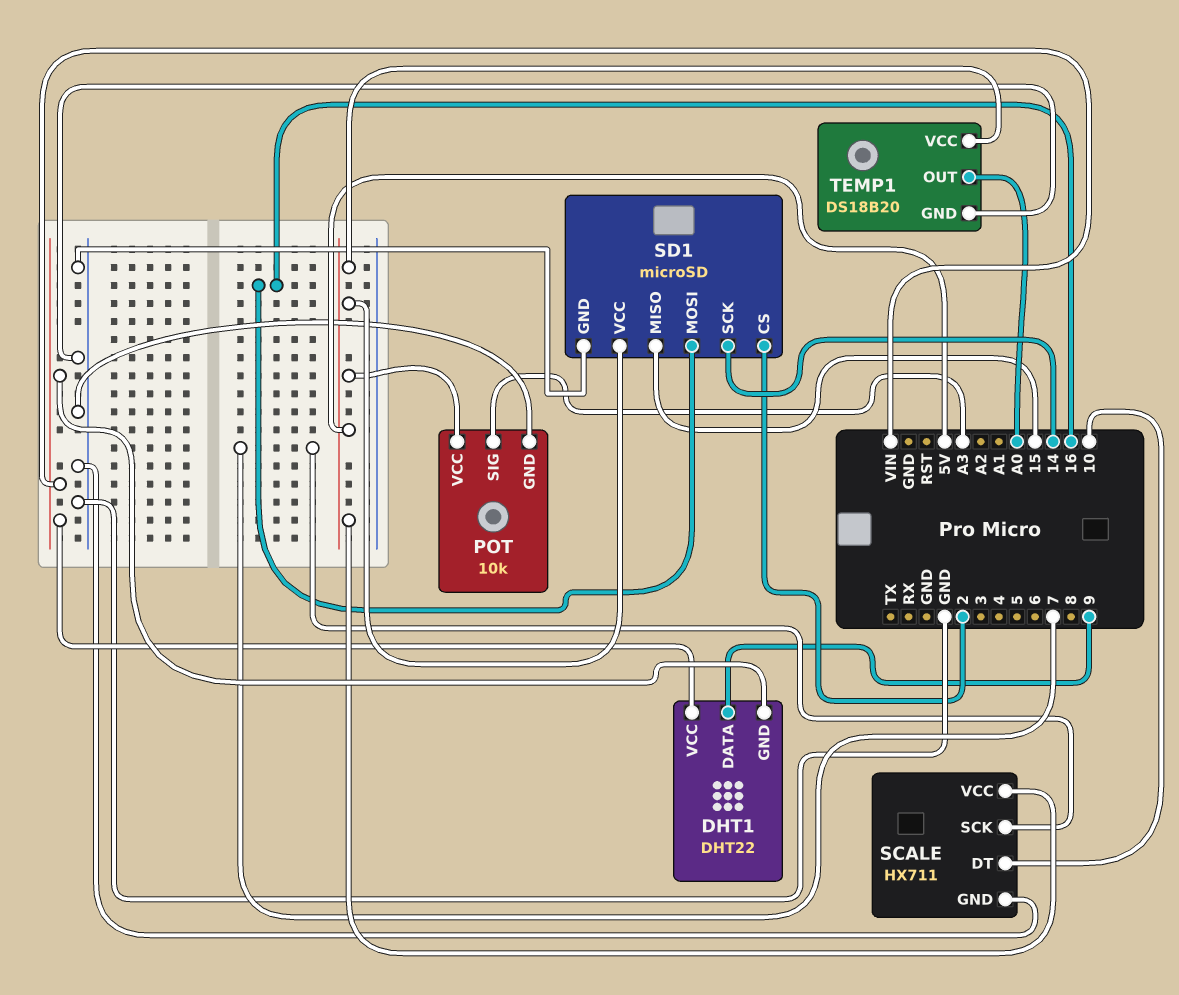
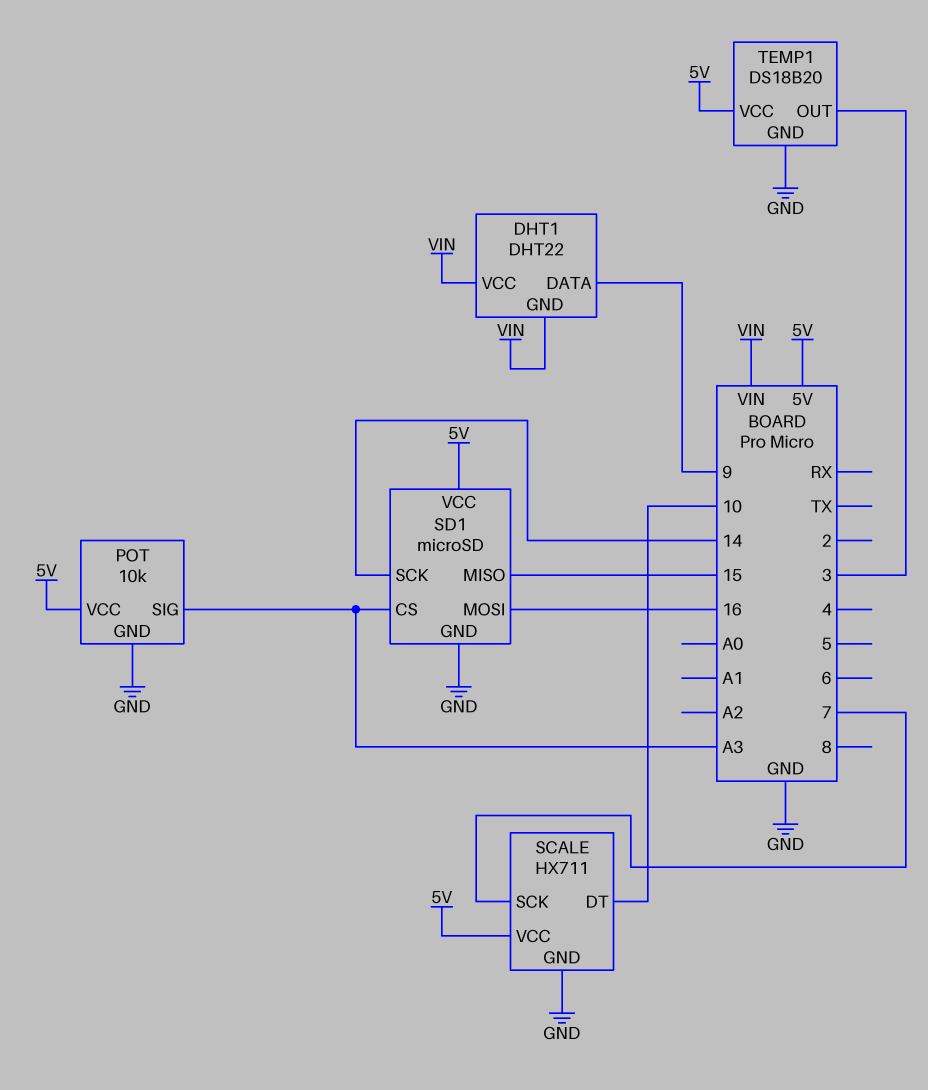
SD1 pin CS: 2 -> A3
TEMP1 pin OUT: A0 -> 3

